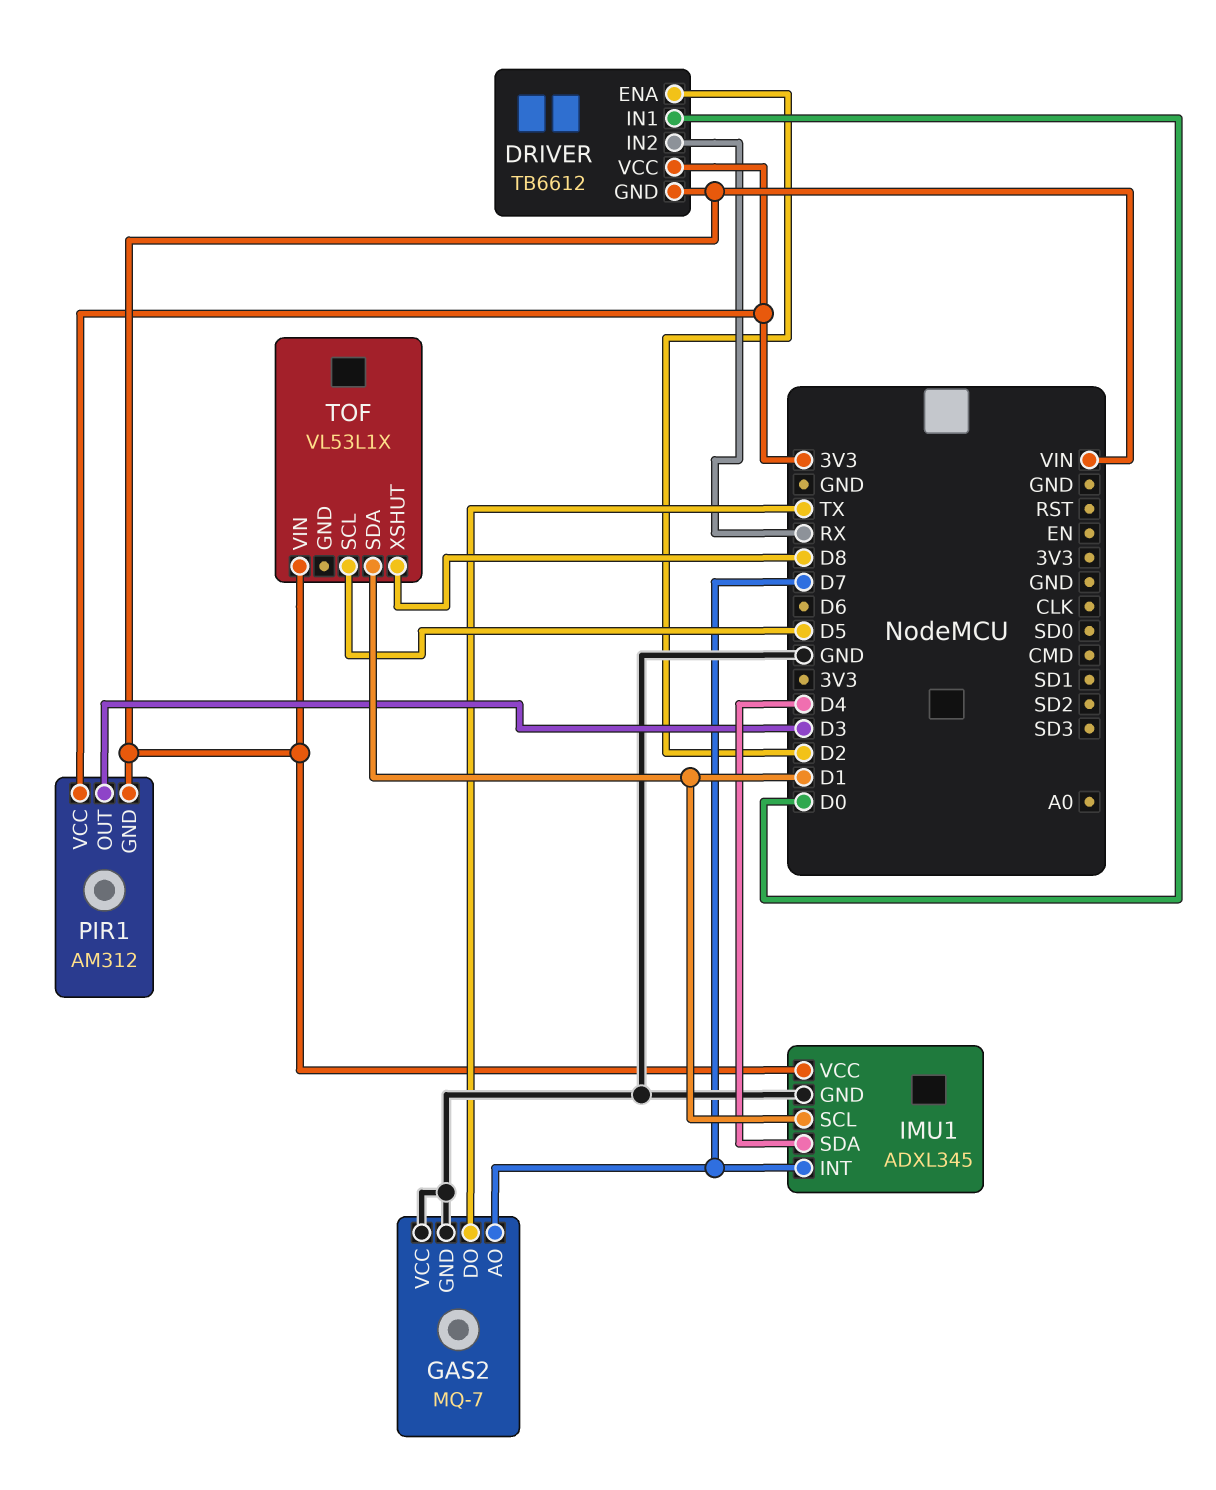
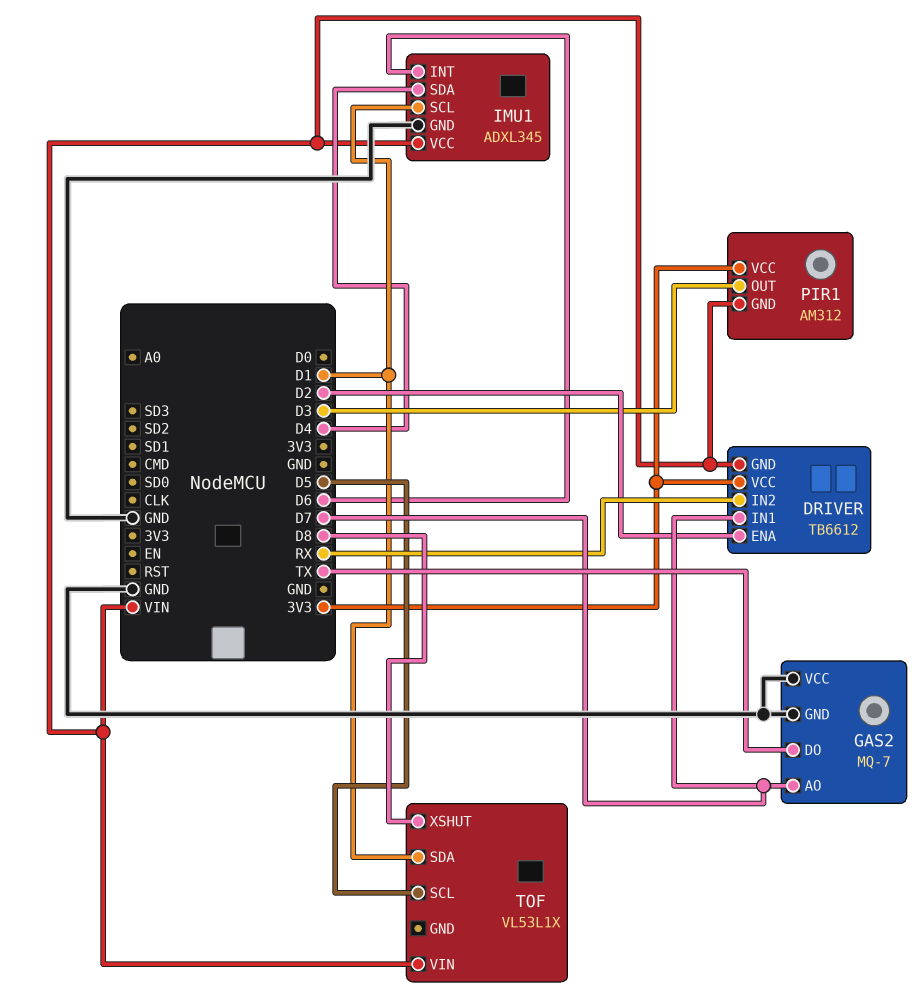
DRIVER pin IN1: D0 -> D7
IMU1 pin INT: D7 -> D6

